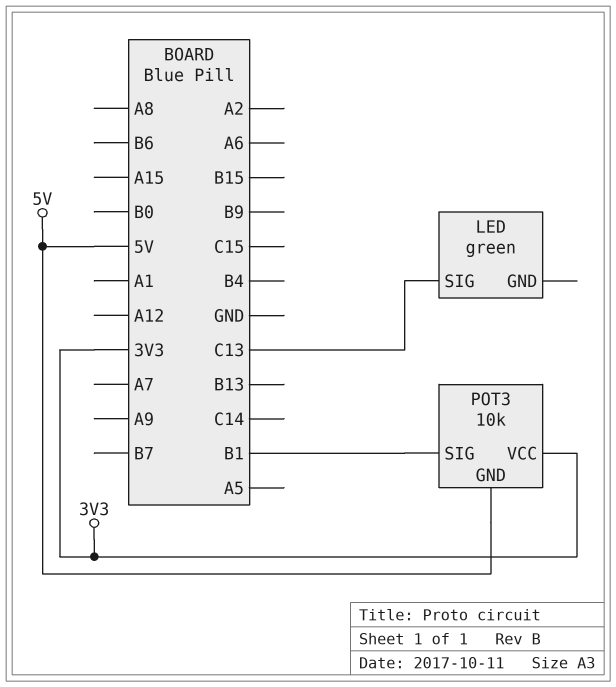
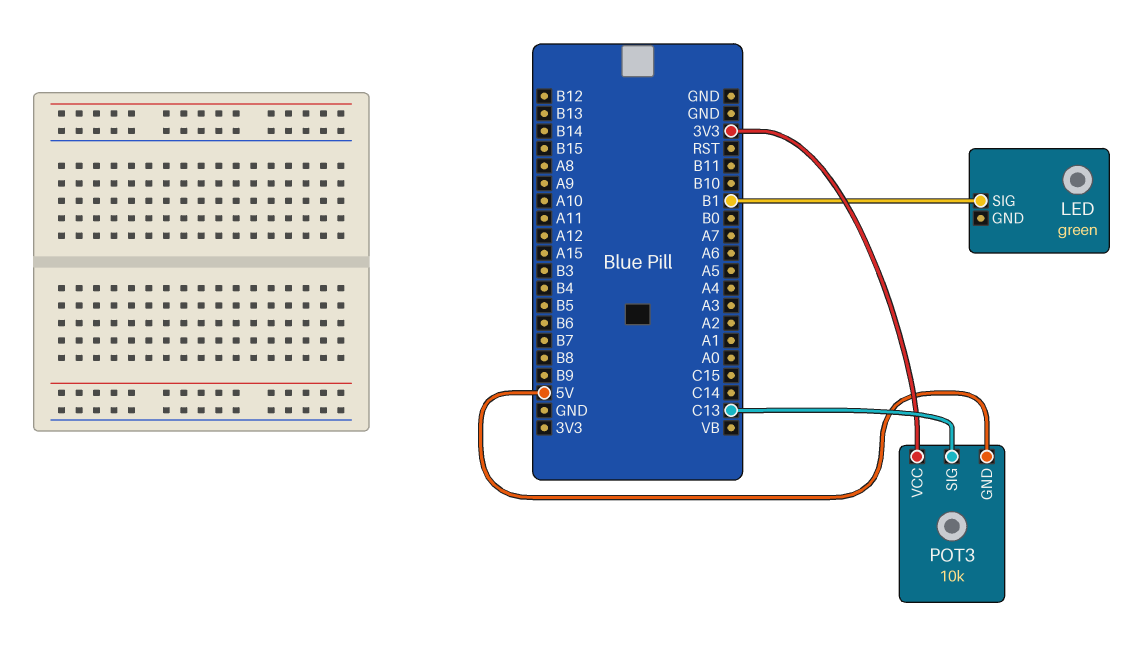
LED pin SIG: C13 -> B1
POT3 pin SIG: B1 -> C13

